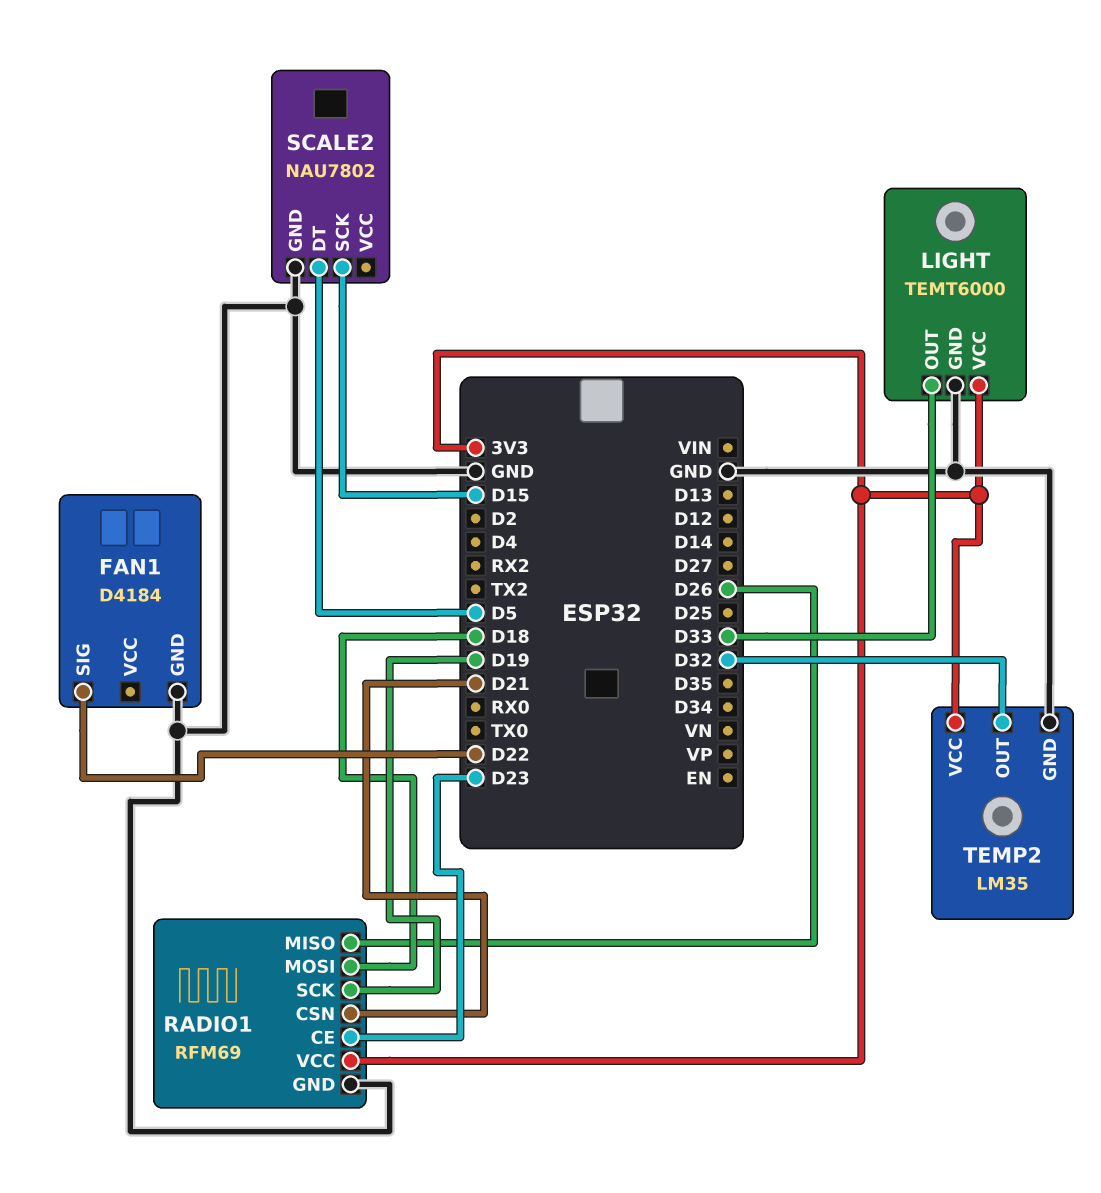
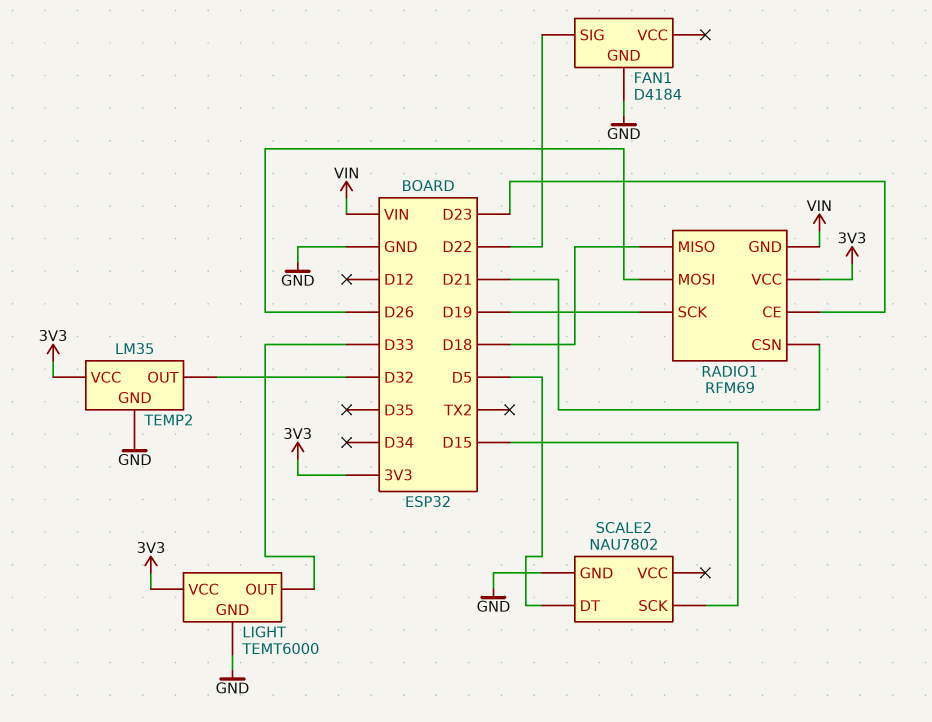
RADIO1 pin GND: GND -> VIN
RADIO1 pin MISO: D26 -> D18
RADIO1 pin MOSI: D18 -> D26

